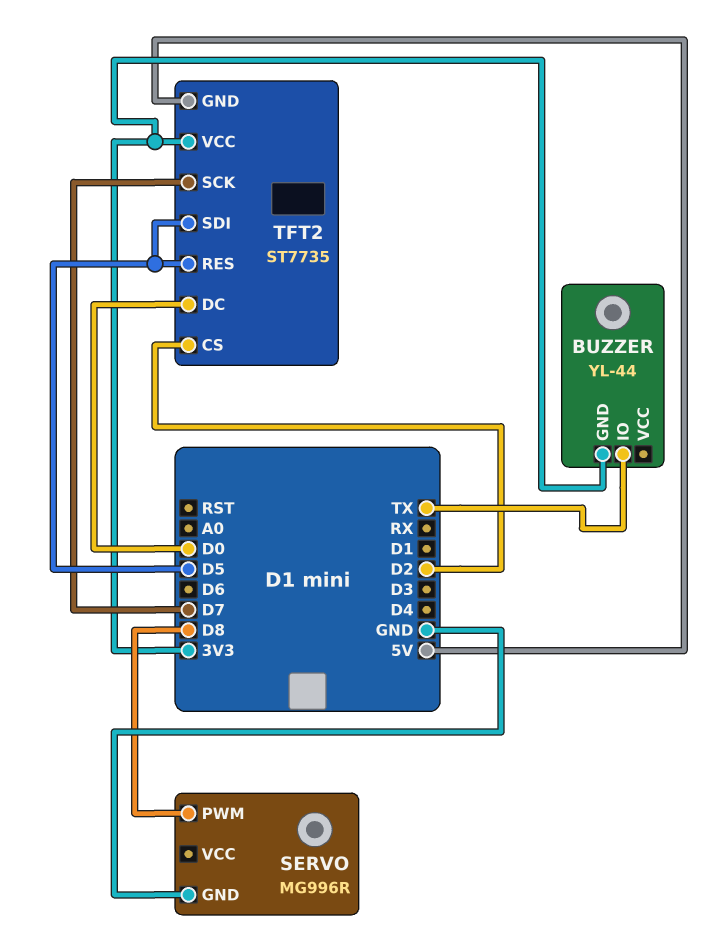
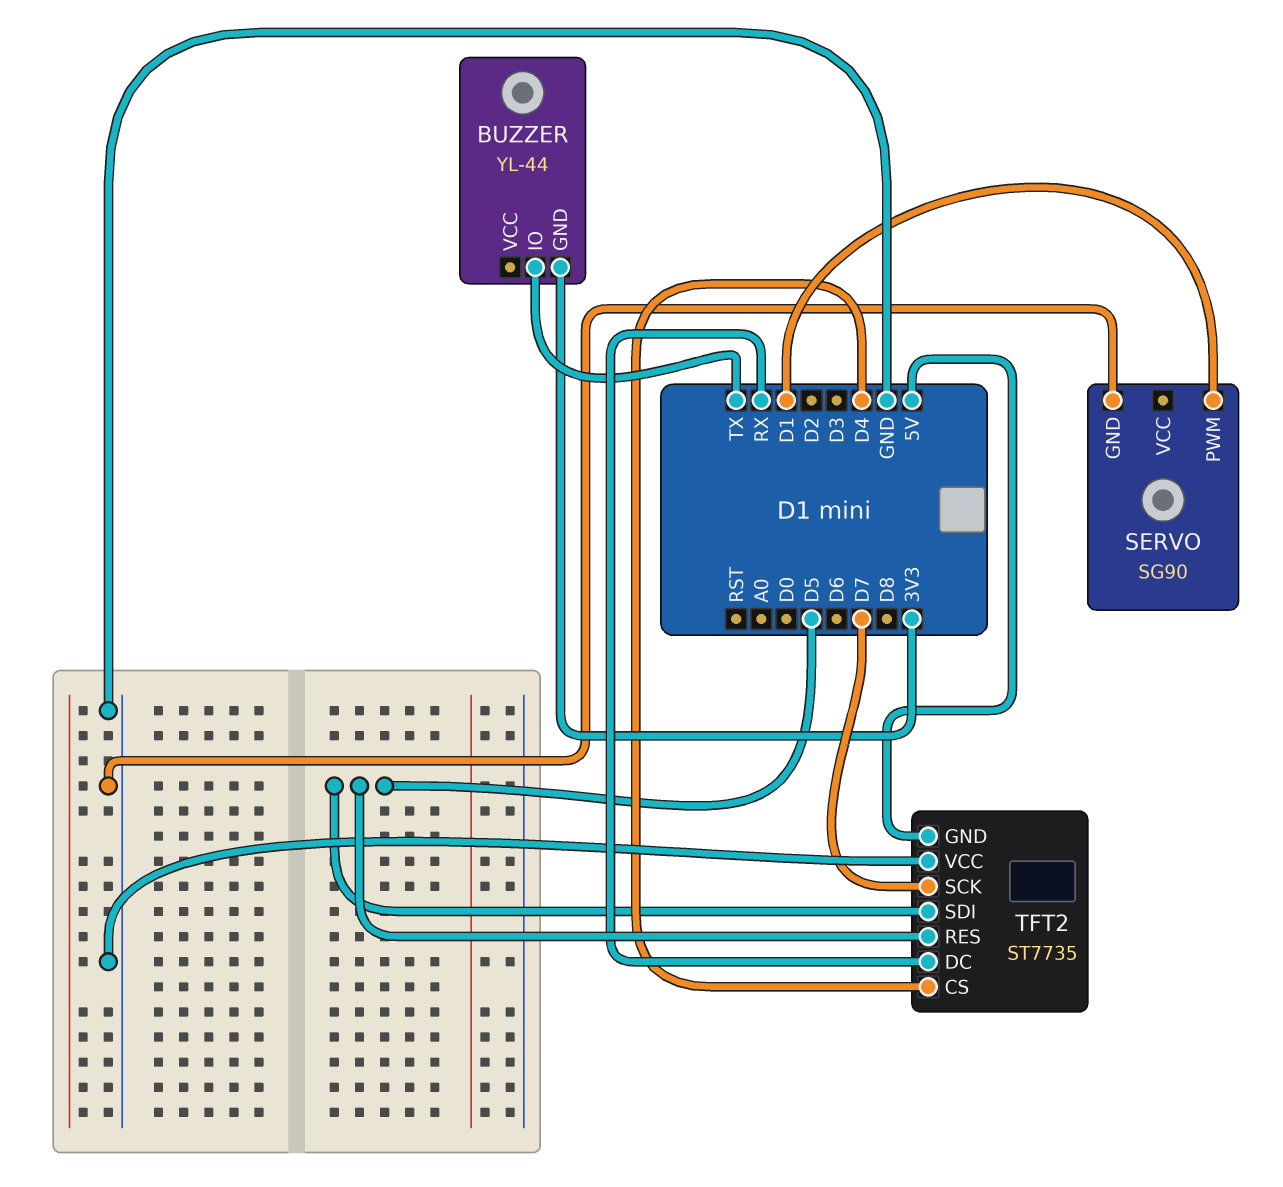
SERVO: MG996R -> SG90
SERVO pin PWM: D8 -> D1
TFT2 pin CS: D2 -> D4
TFT2 pin DC: D0 -> RX
TFT2 pin VCC: 3V3 -> GND

